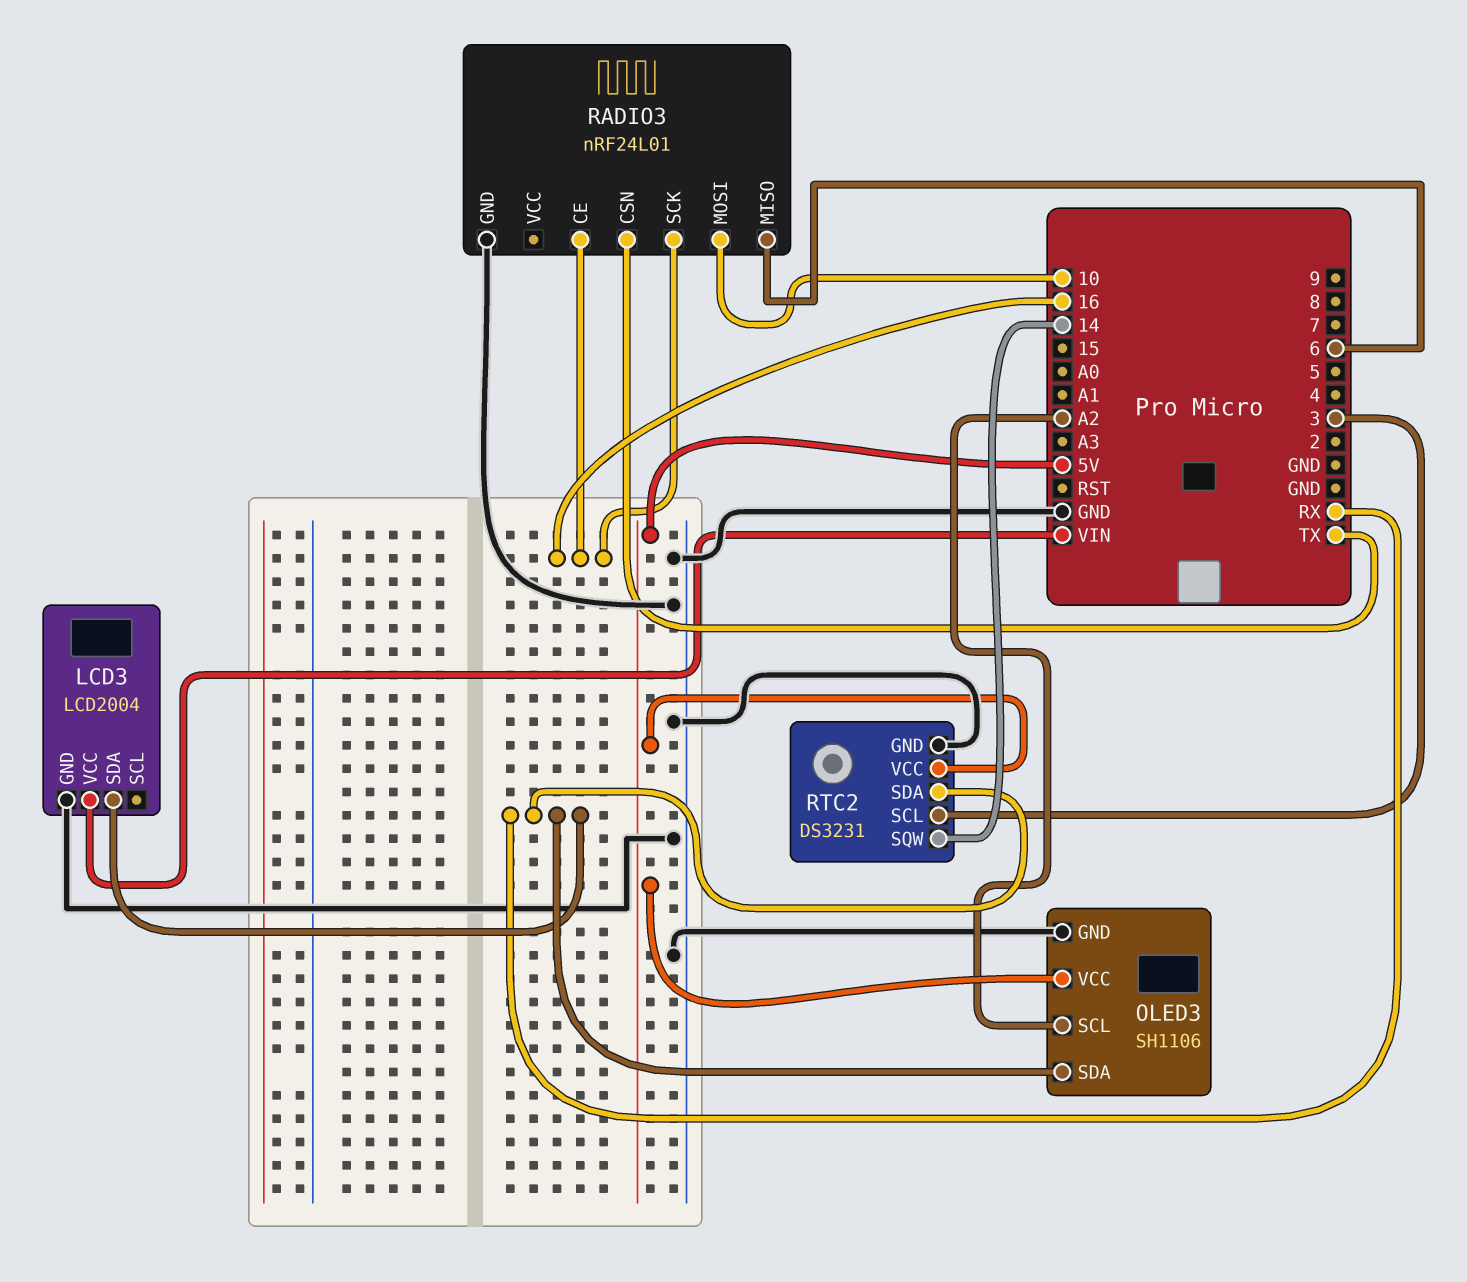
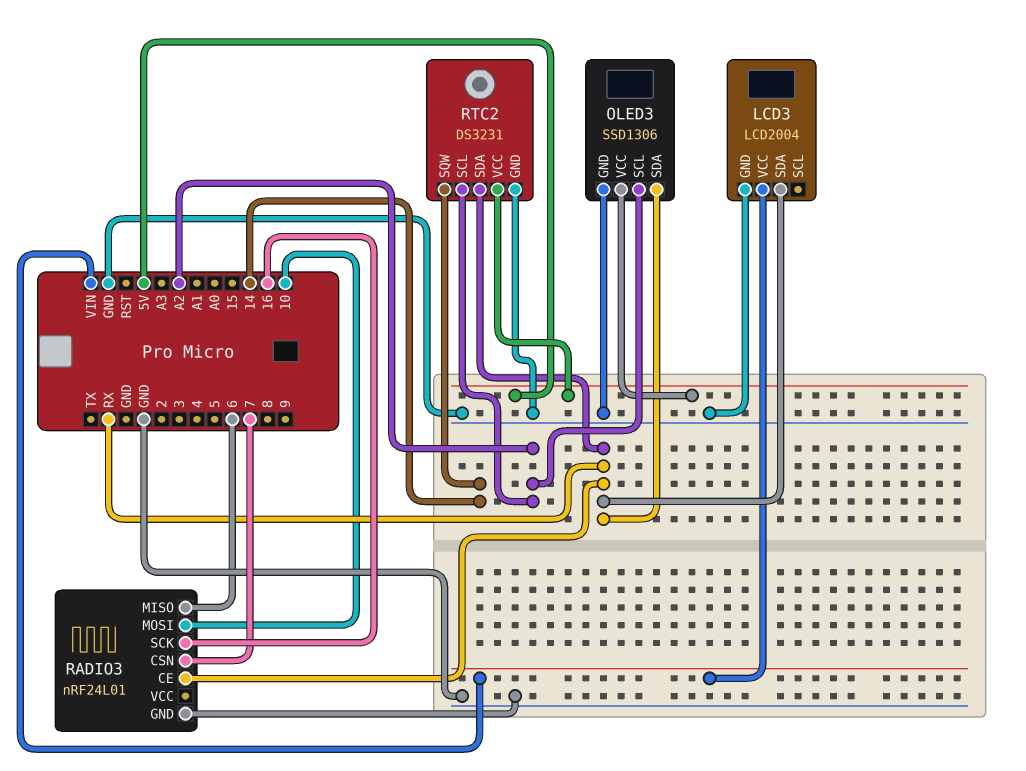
OLED3: SH1106 -> SSD1306
RADIO3 pin CE: 16 -> RX
RADIO3 pin CSN: TX -> 7
RTC2 pin SCL: 3 -> A2

